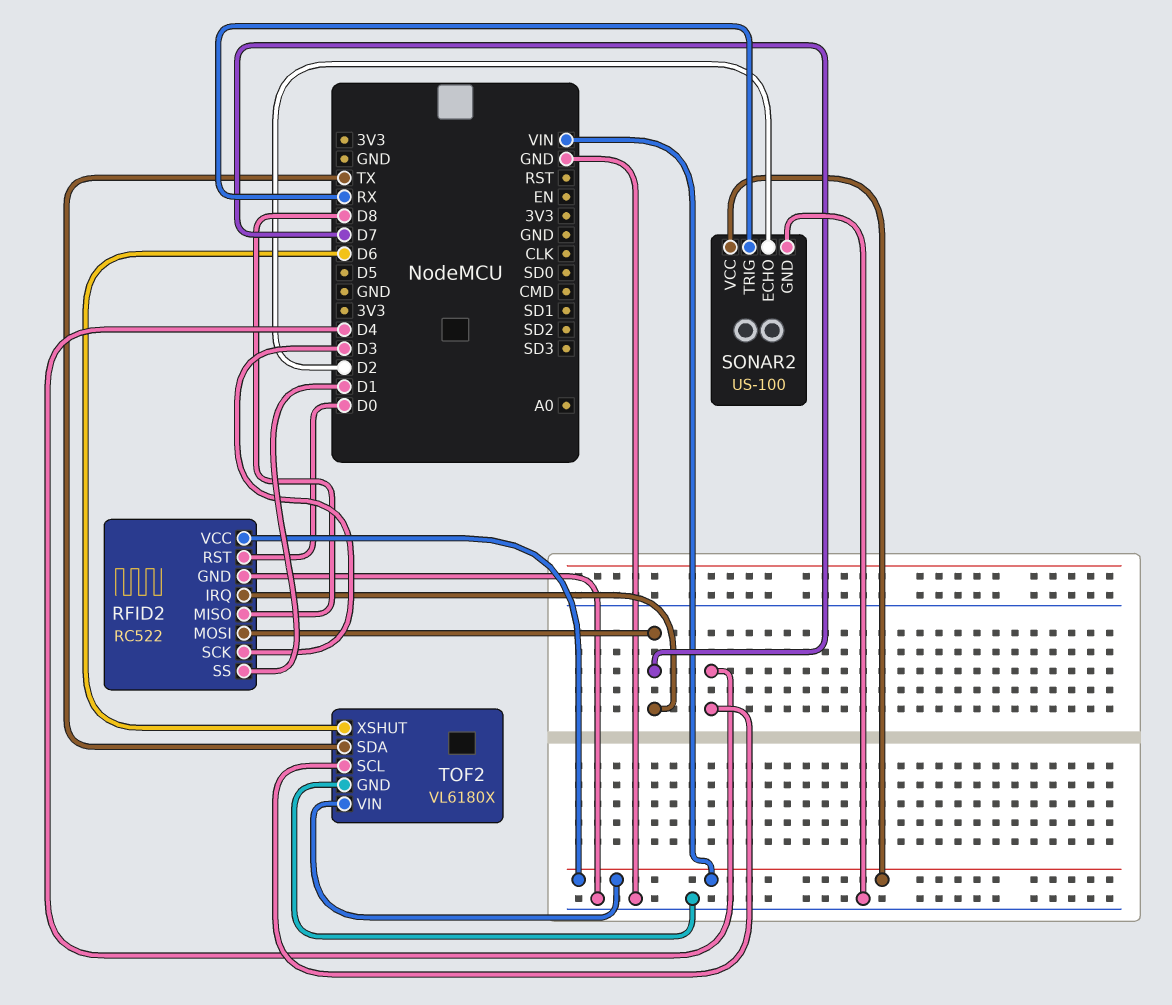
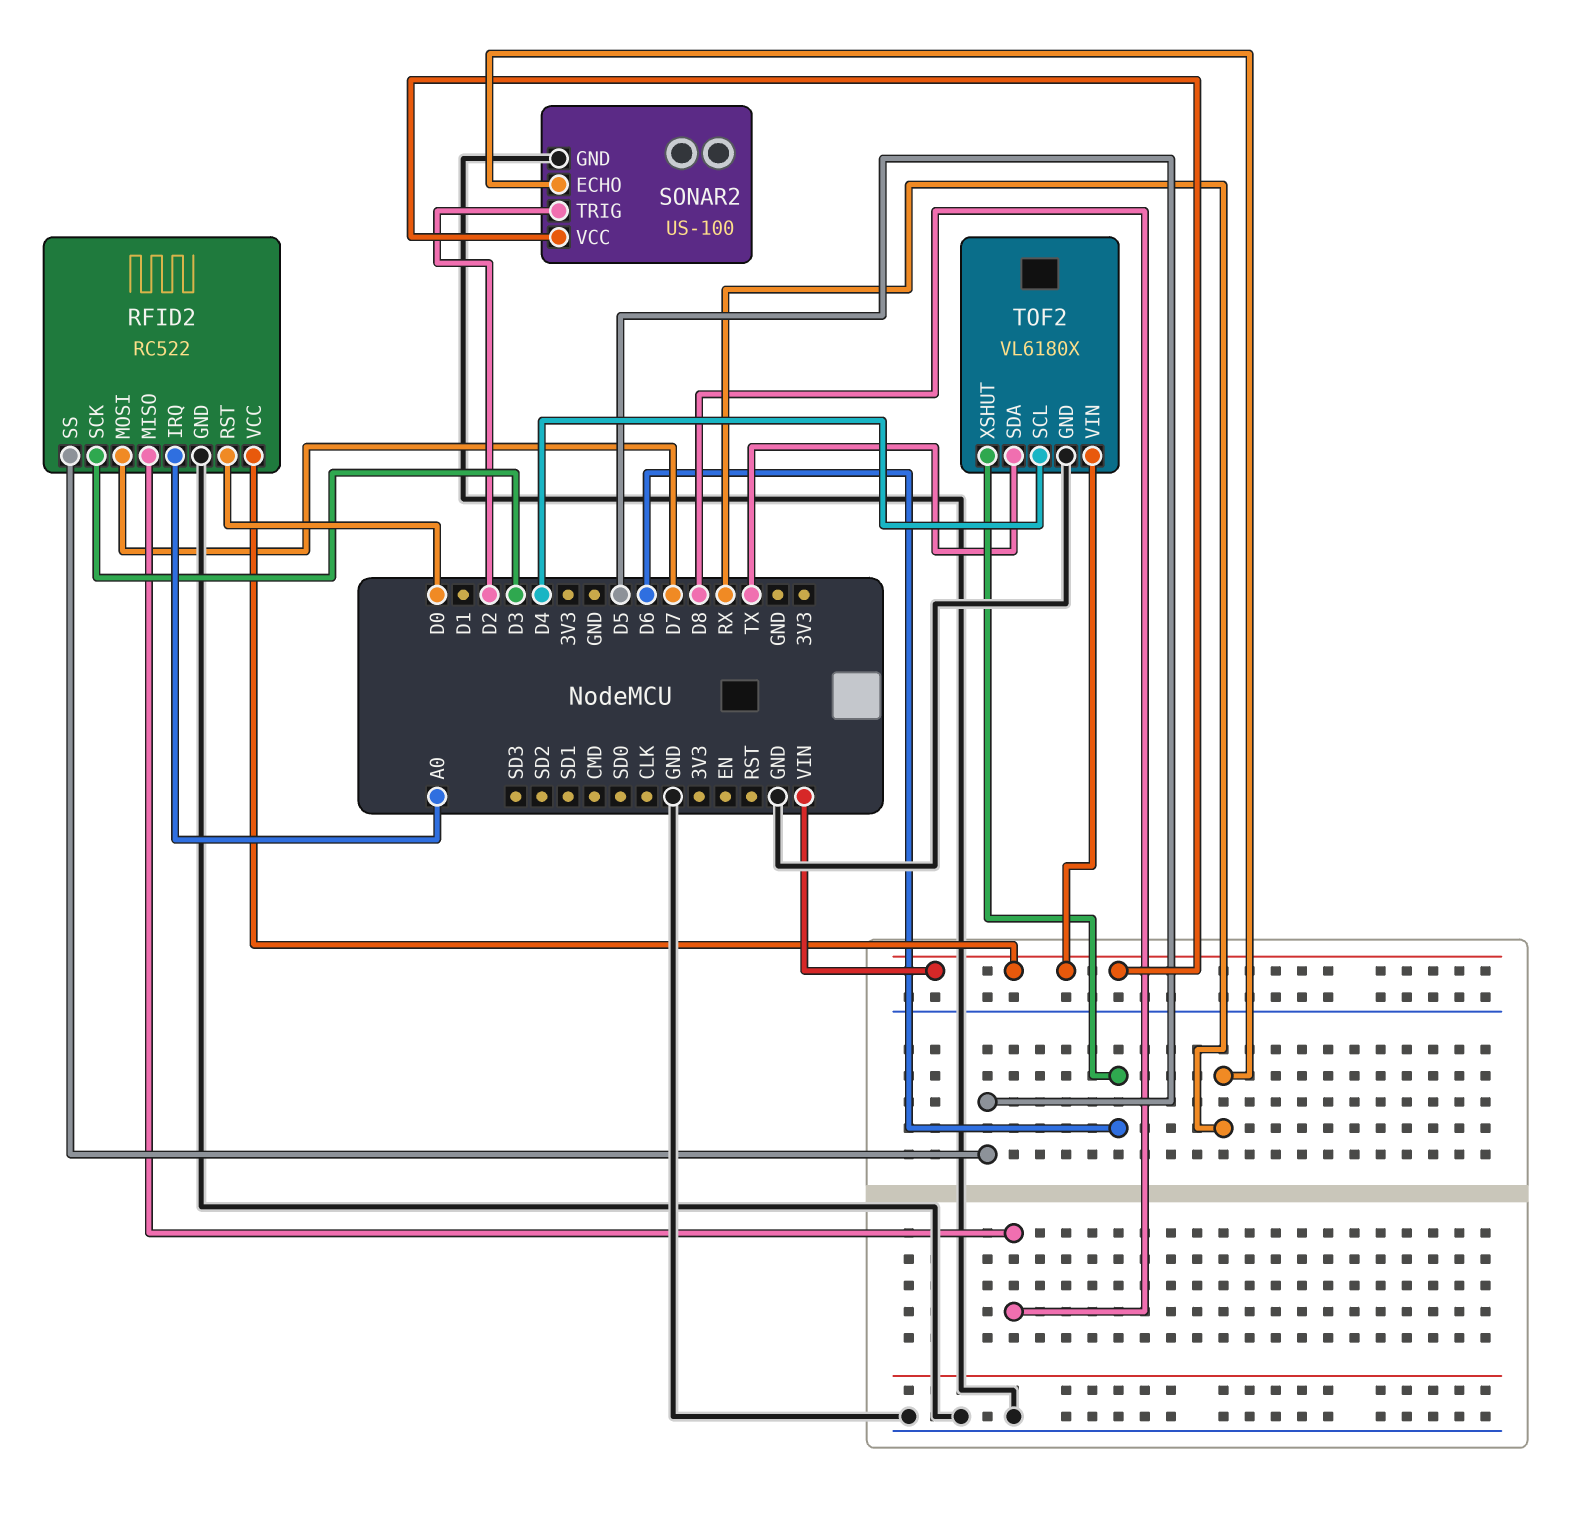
RFID2 pin IRQ: D7 -> A0
RFID2 pin SS: D1 -> D5
SONAR2 pin ECHO: D2 -> RX
SONAR2 pin TRIG: RX -> D2

